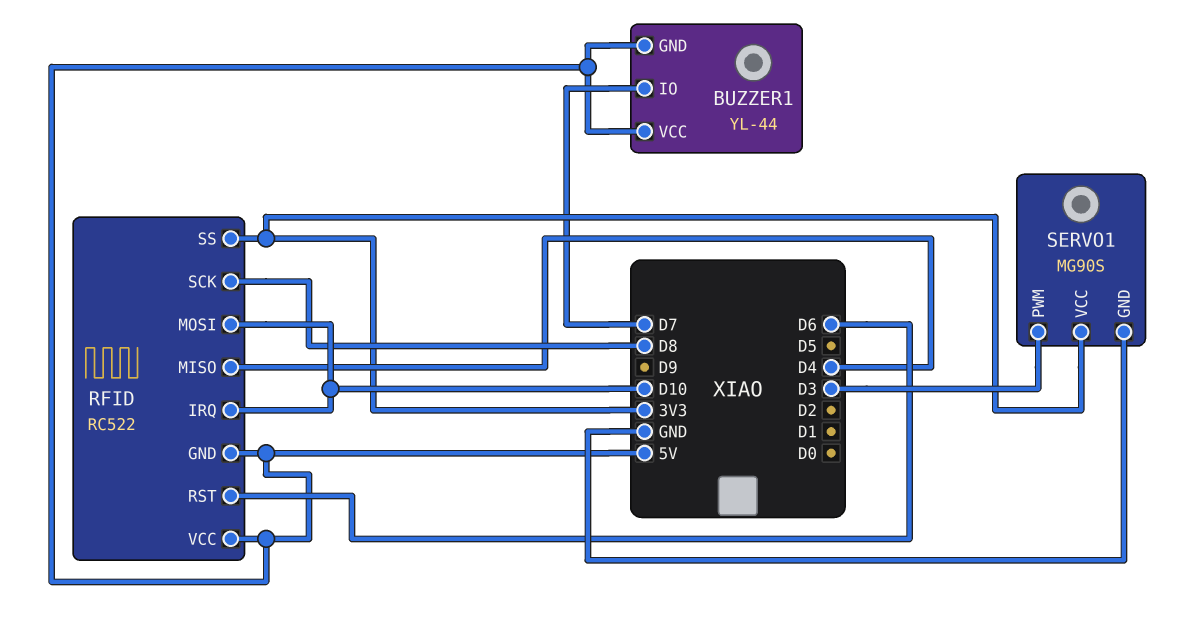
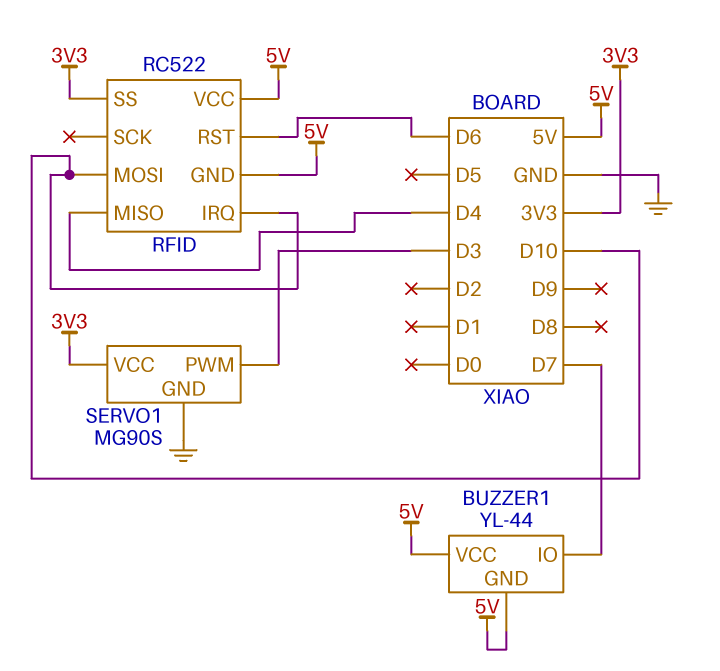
RFID pin SCK: D8 -> none

